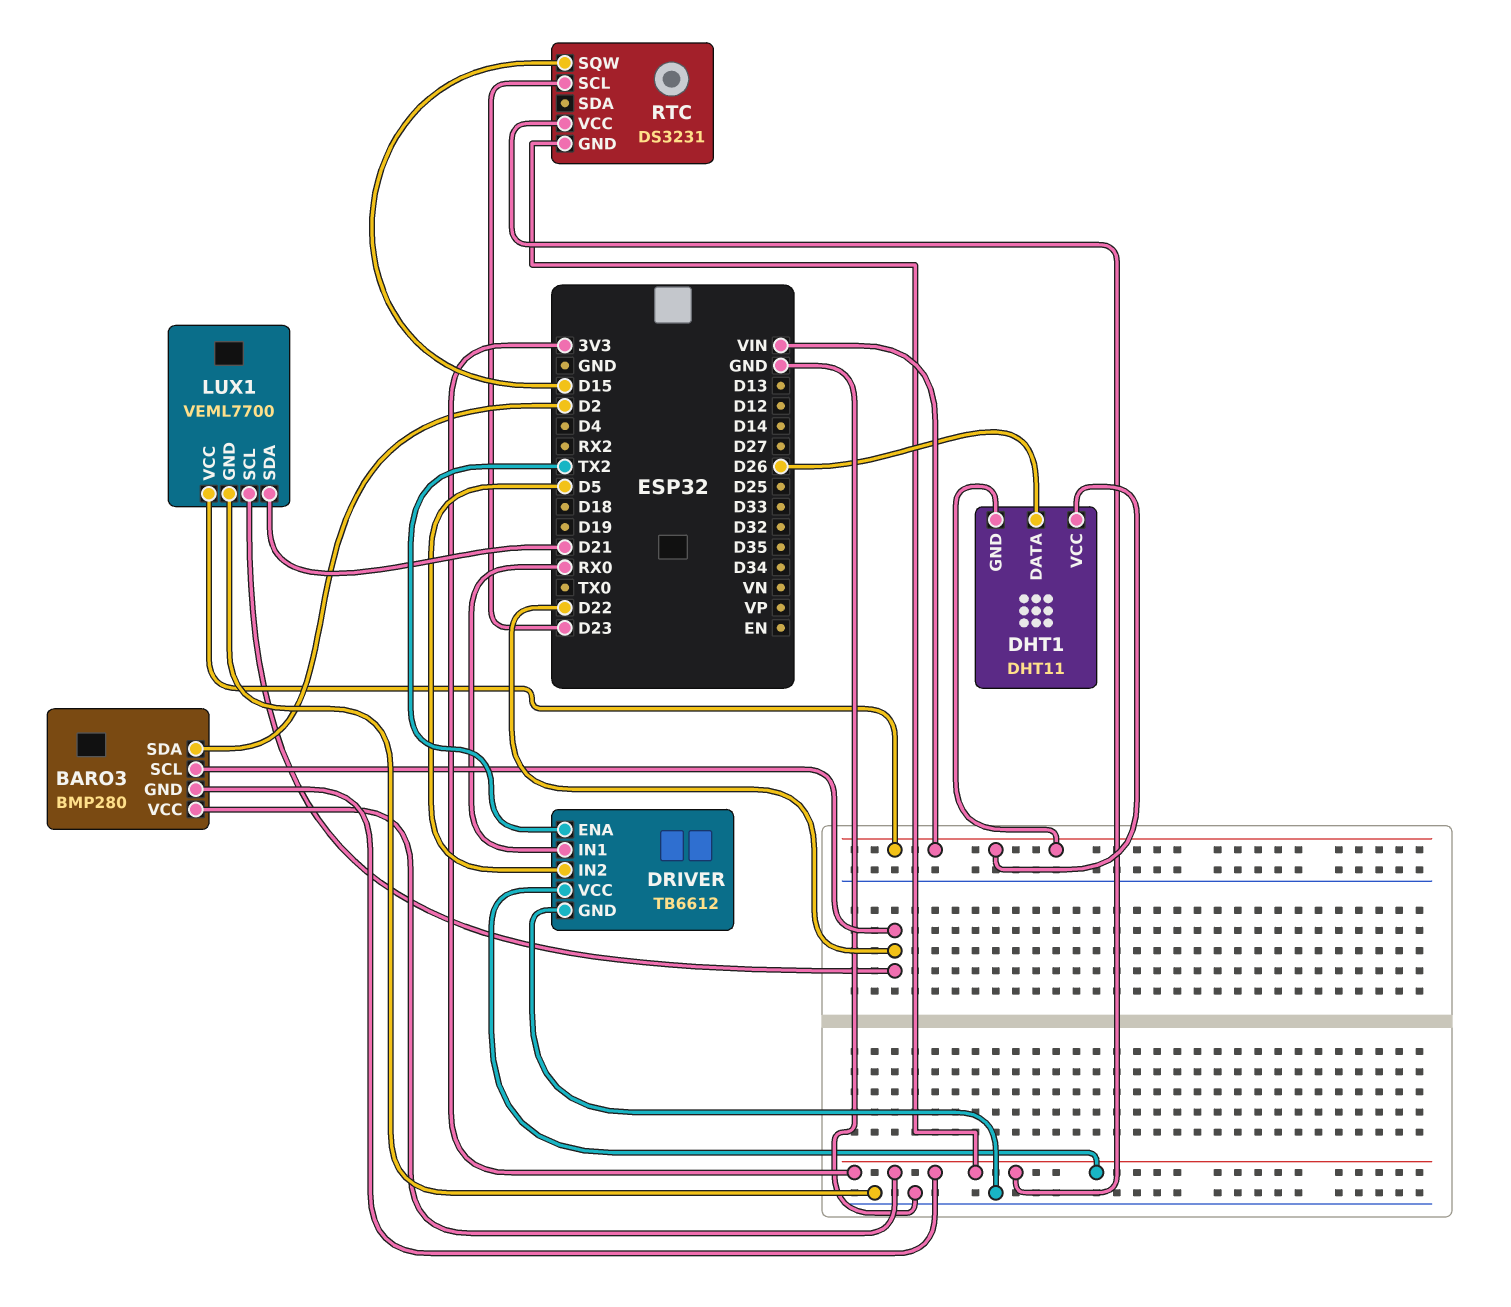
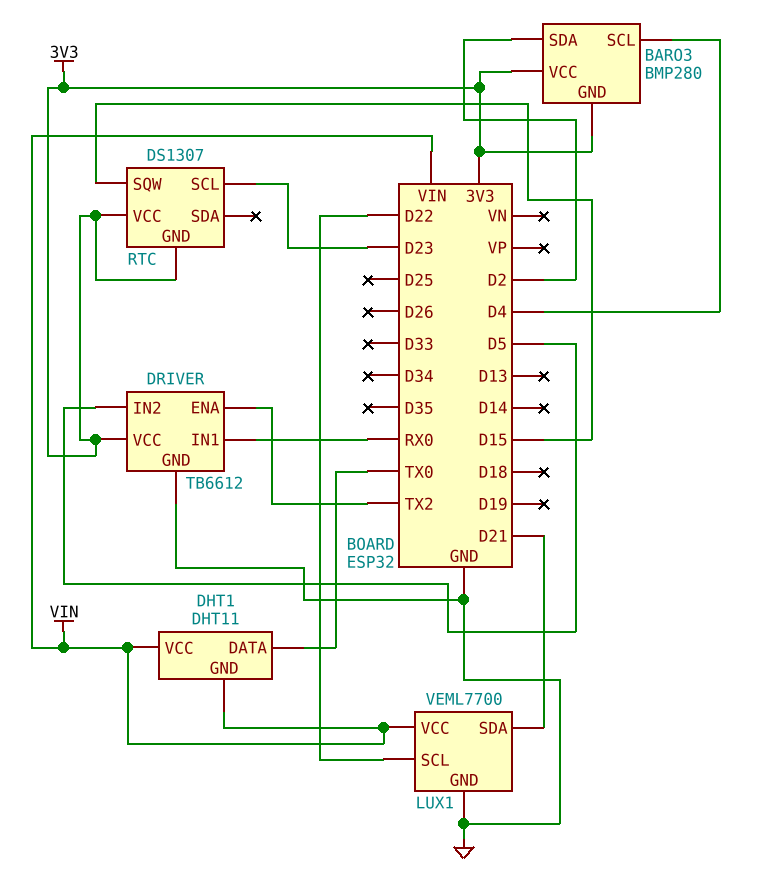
BARO3 pin SCL: D22 -> D4
DHT1 pin DATA: D26 -> TX0
RTC: DS3231 -> DS1307

